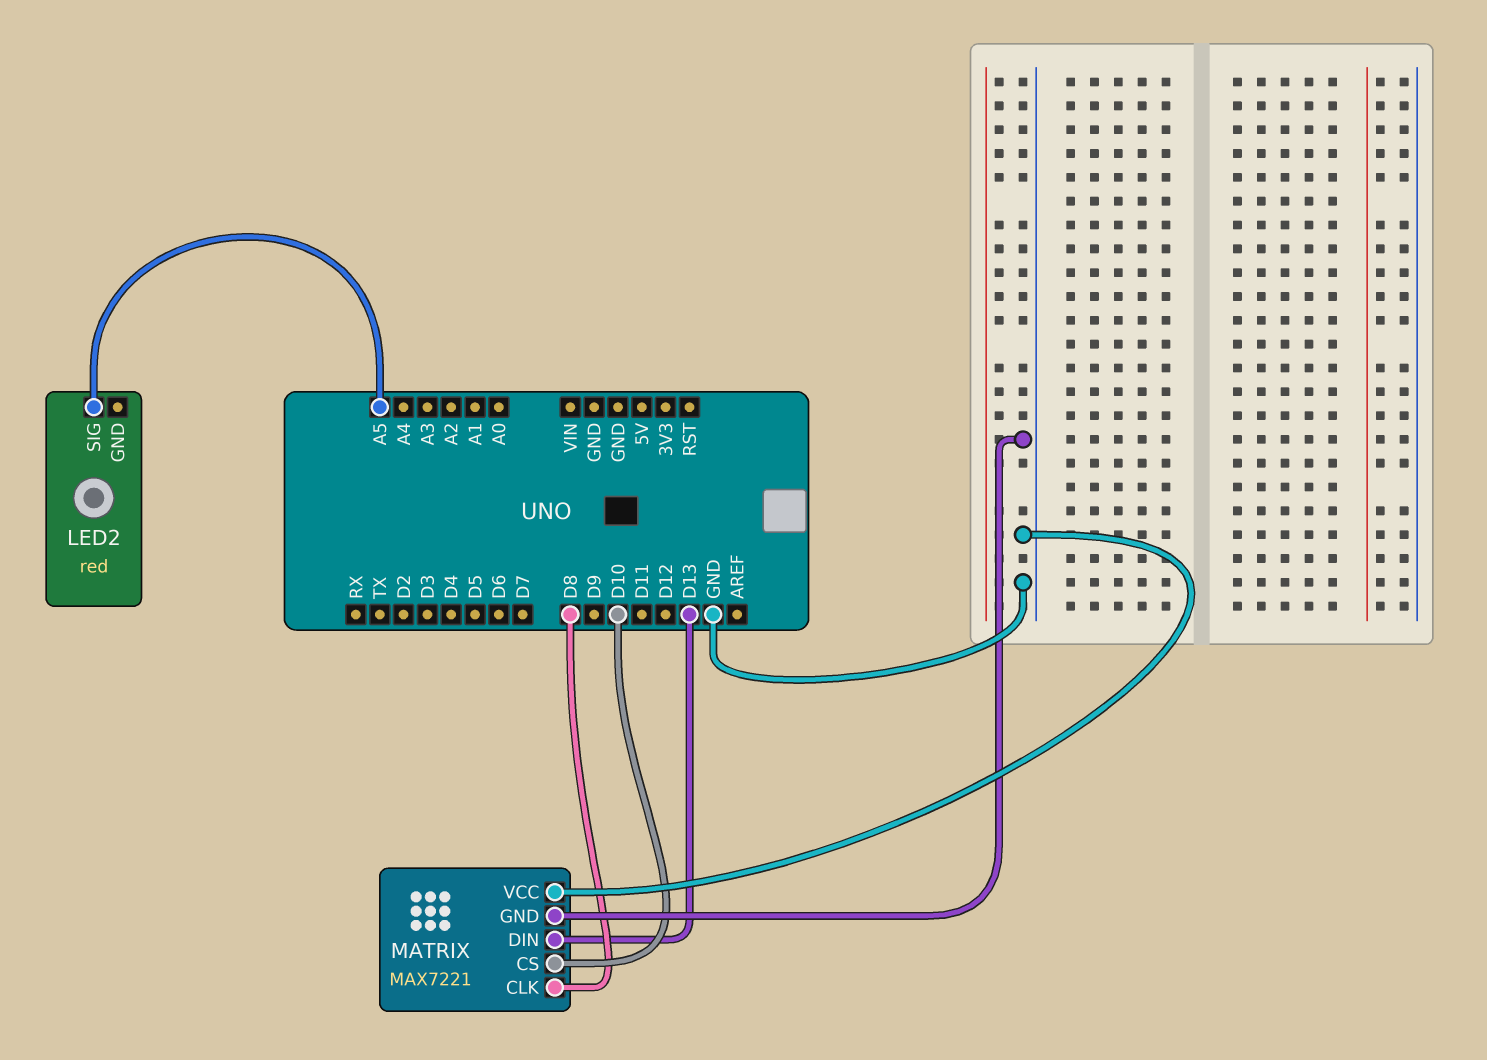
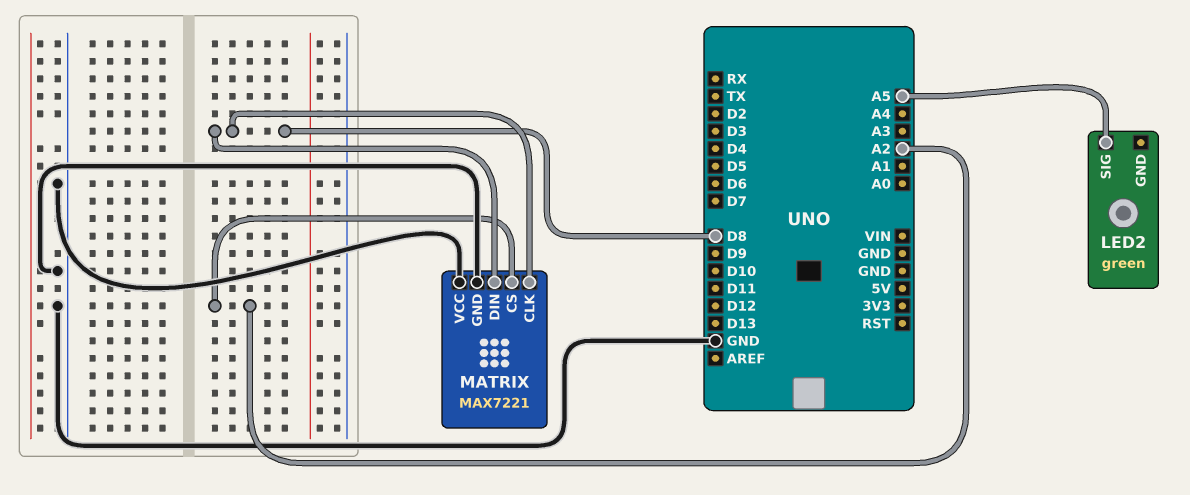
LED2: red -> green
MATRIX pin CS: D10 -> A2
MATRIX pin DIN: D13 -> D8

